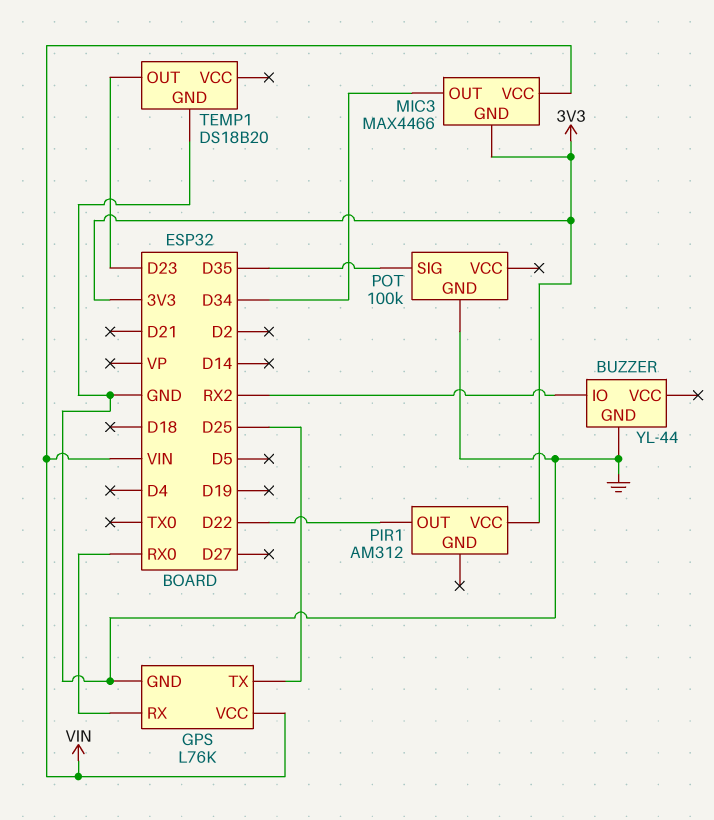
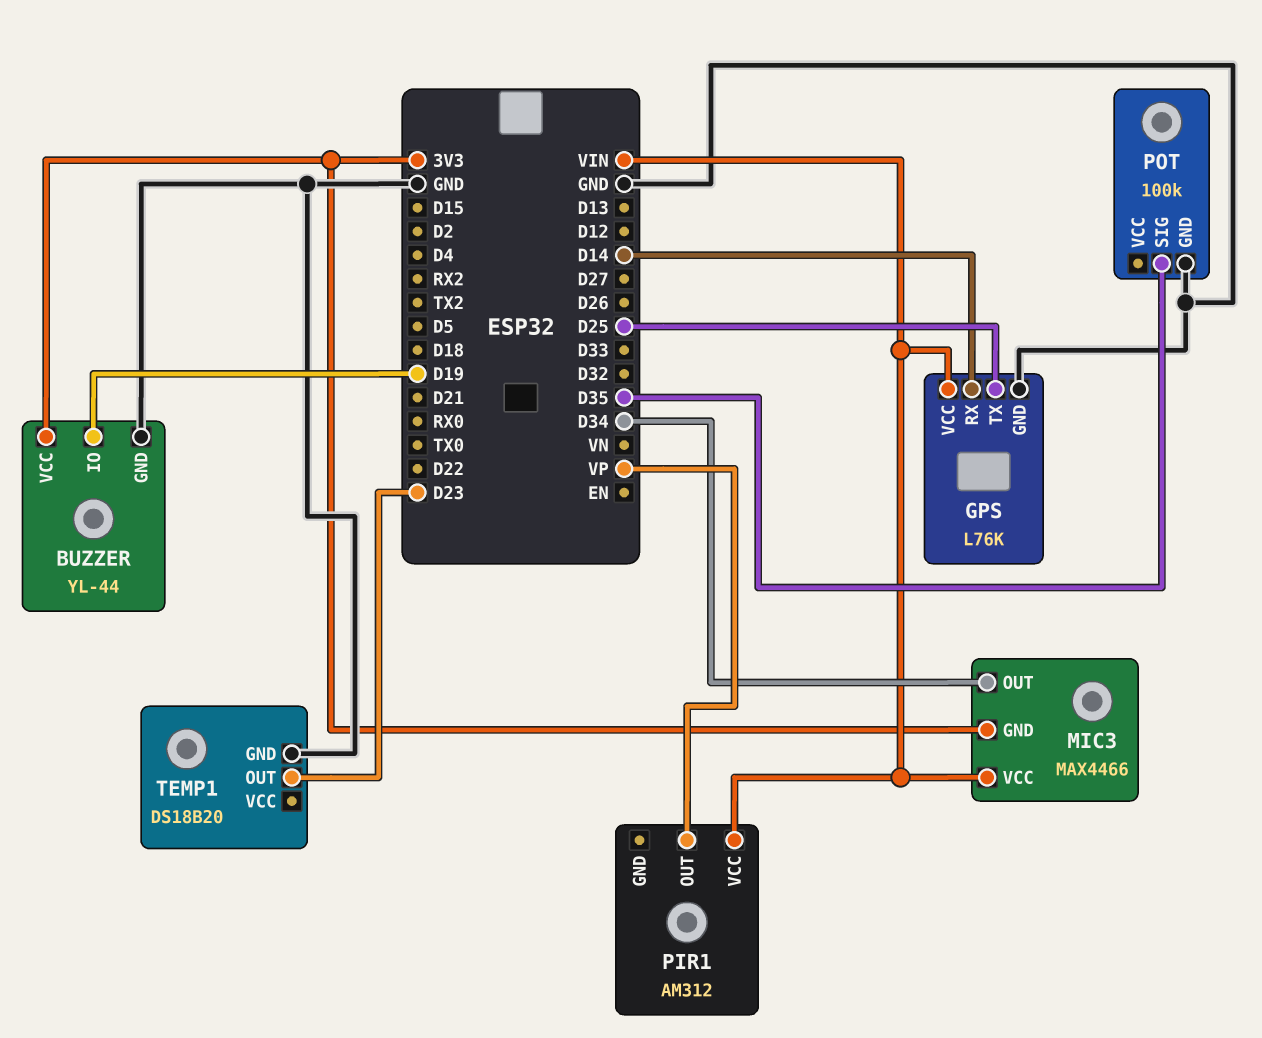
BUZZER pin IO: RX2 -> D19
BUZZER pin VCC: none -> 3V3
GPS pin RX: RX0 -> D14
PIR1 pin OUT: D22 -> VP
PIR1 pin VCC: 3V3 -> VIN

